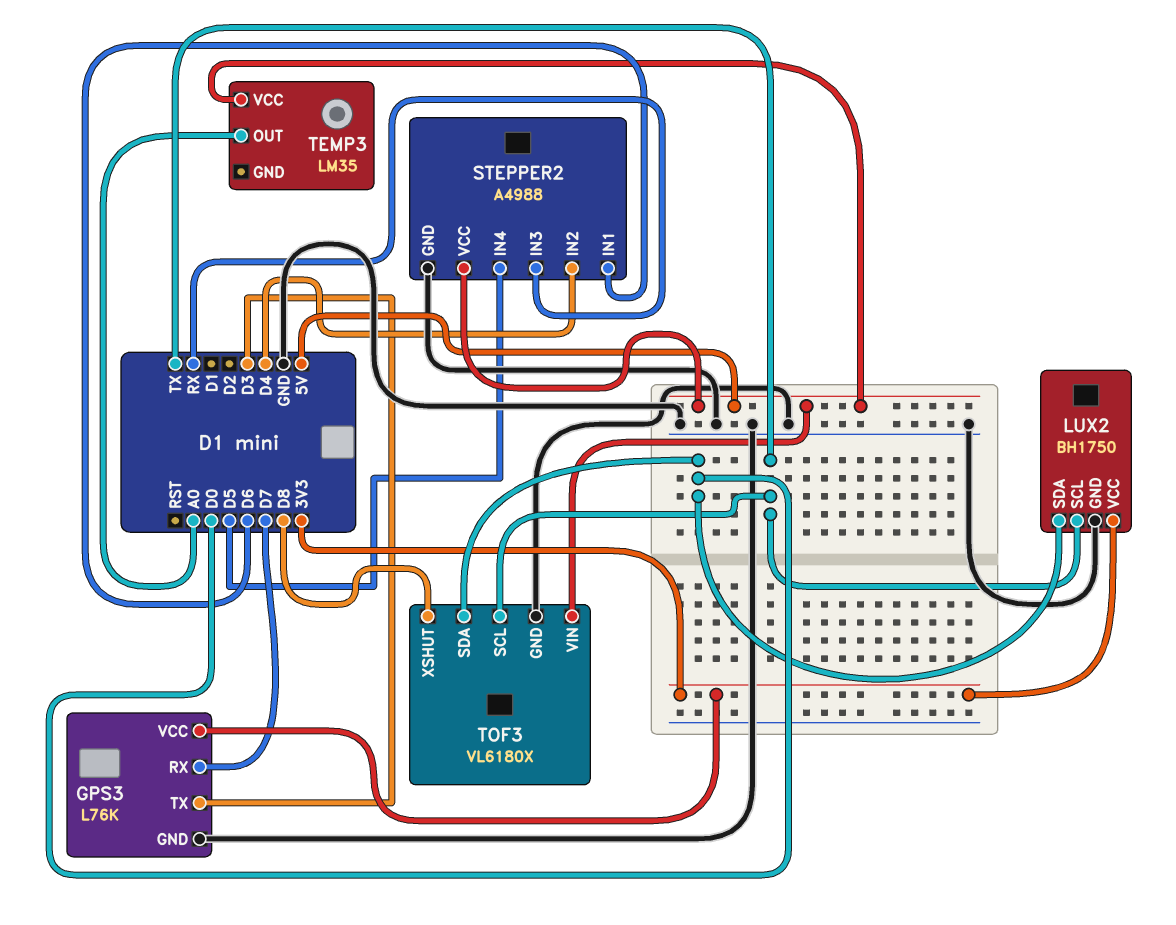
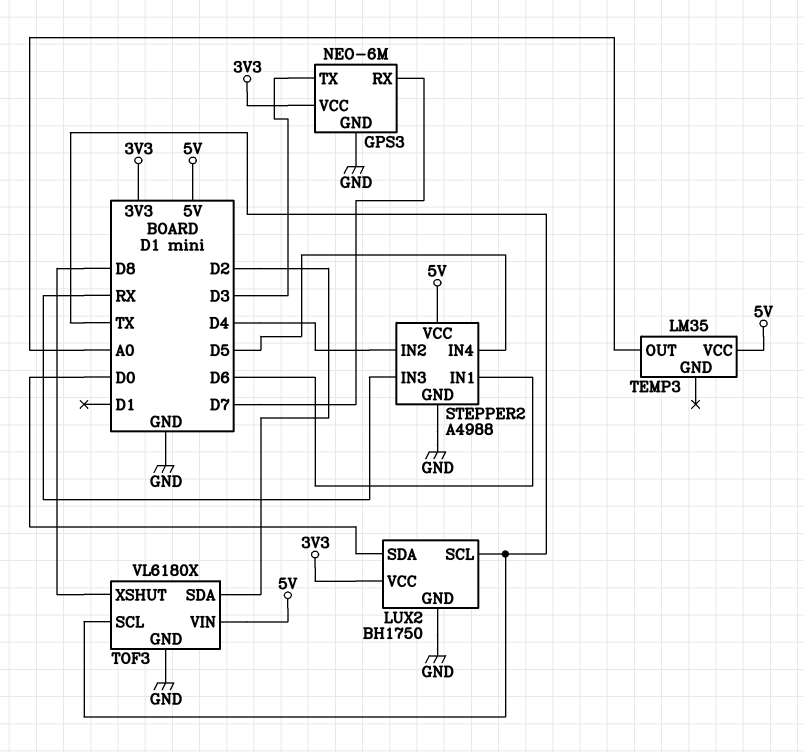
GPS3: L76K -> NEO-6M
TOF3 pin SDA: D0 -> D2

